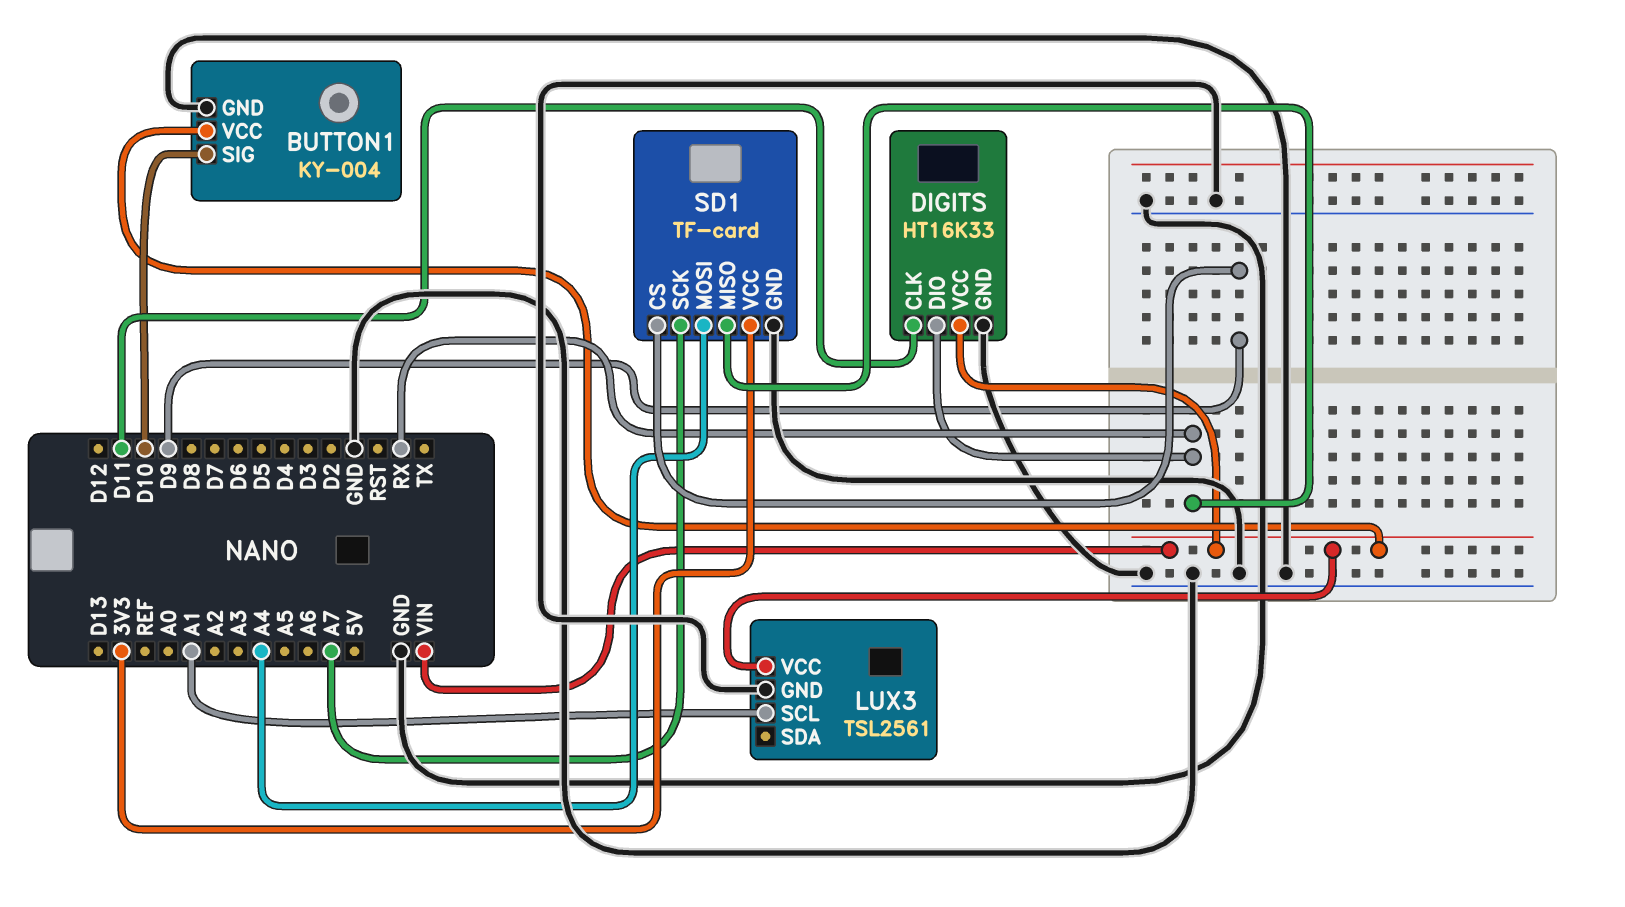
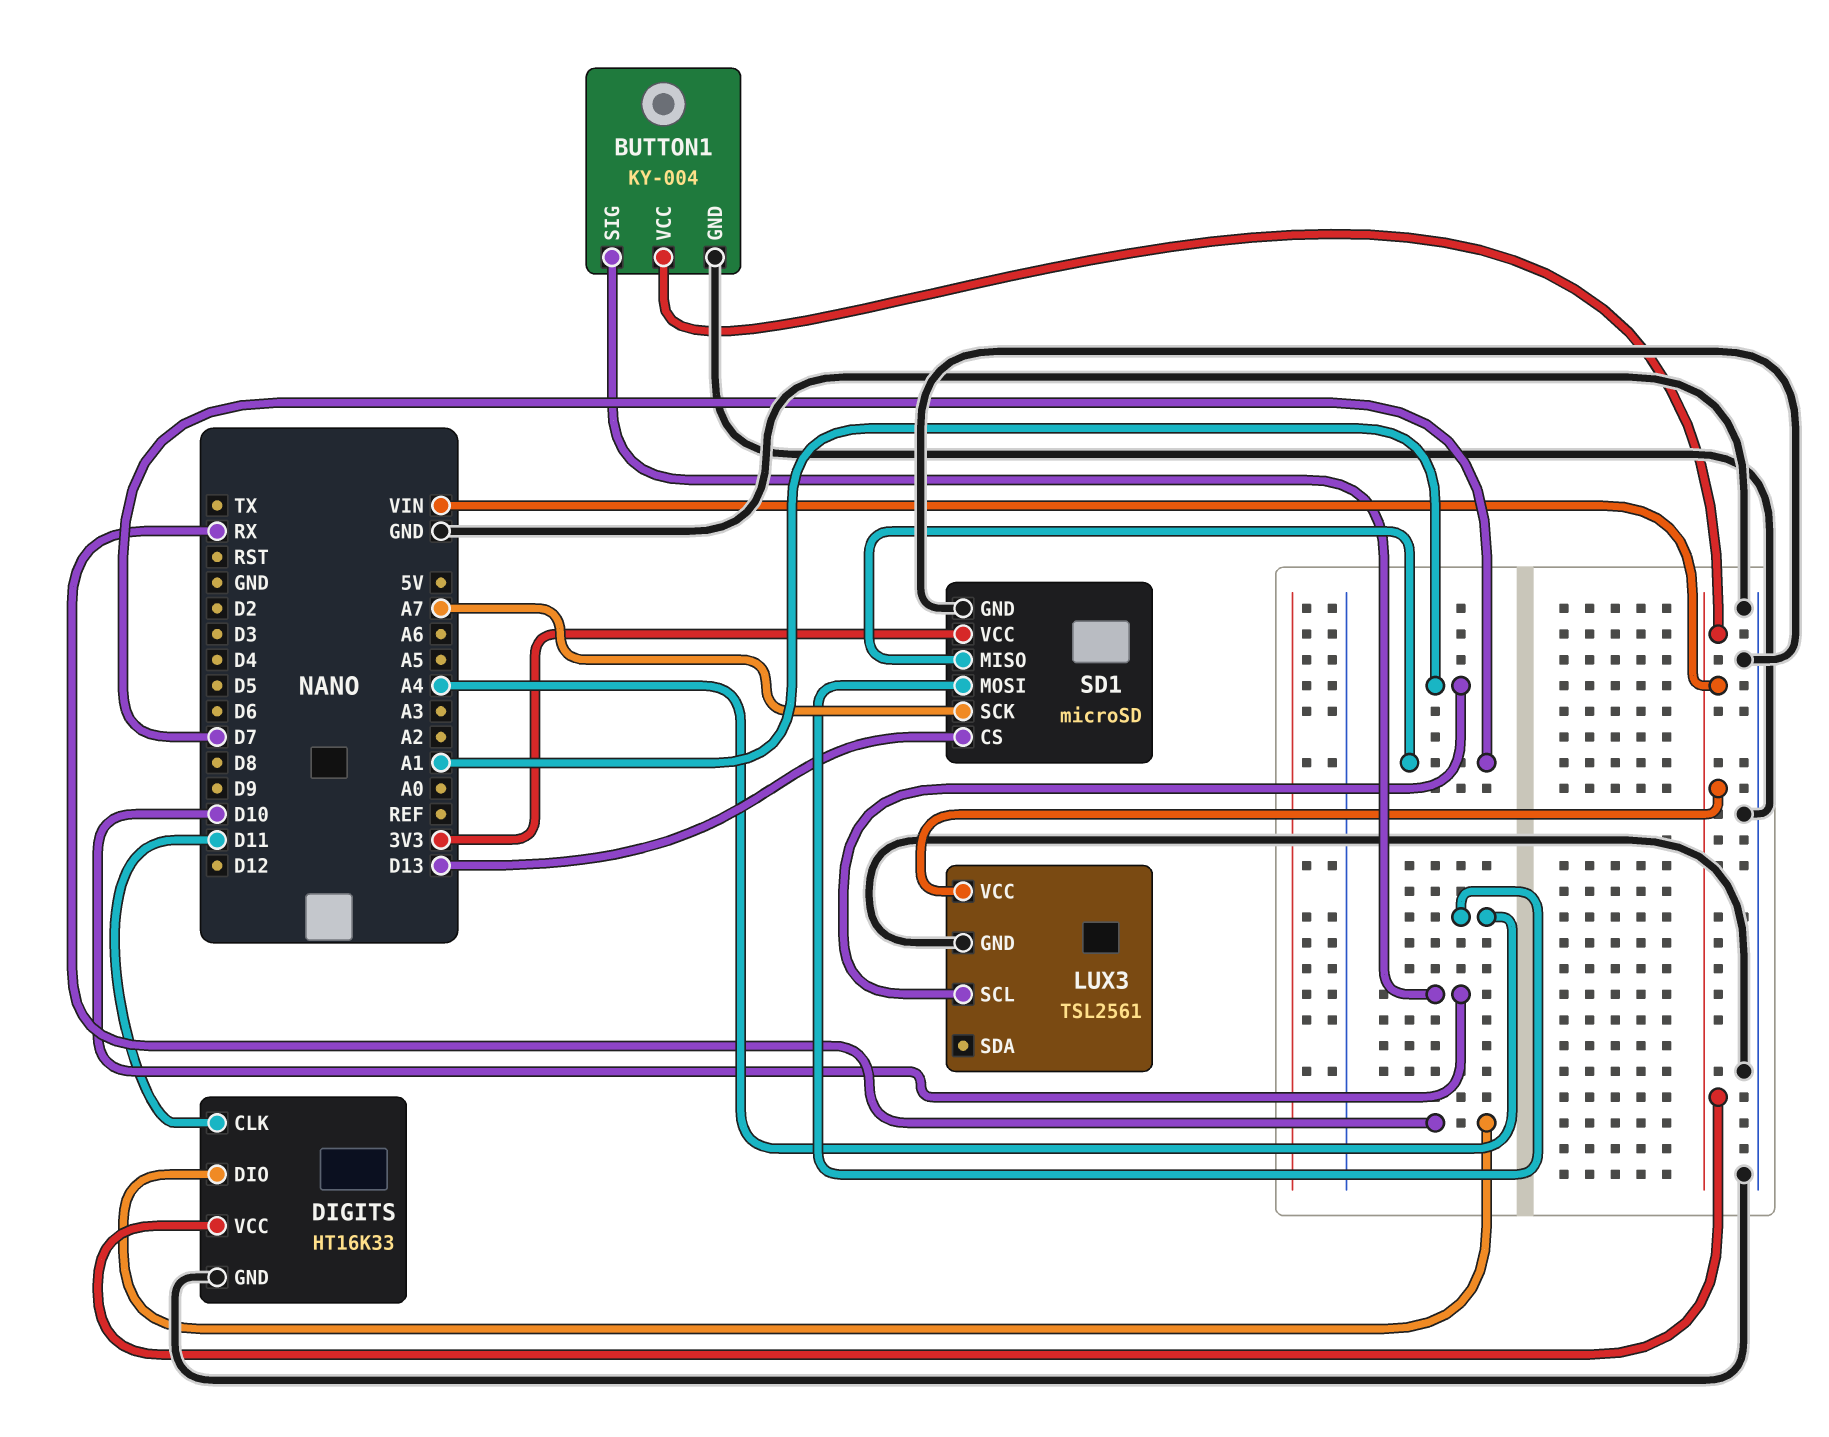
SD1: TF-card -> microSD
SD1 pin CS: D9 -> D13
SD1 pin MISO: RX -> D7

